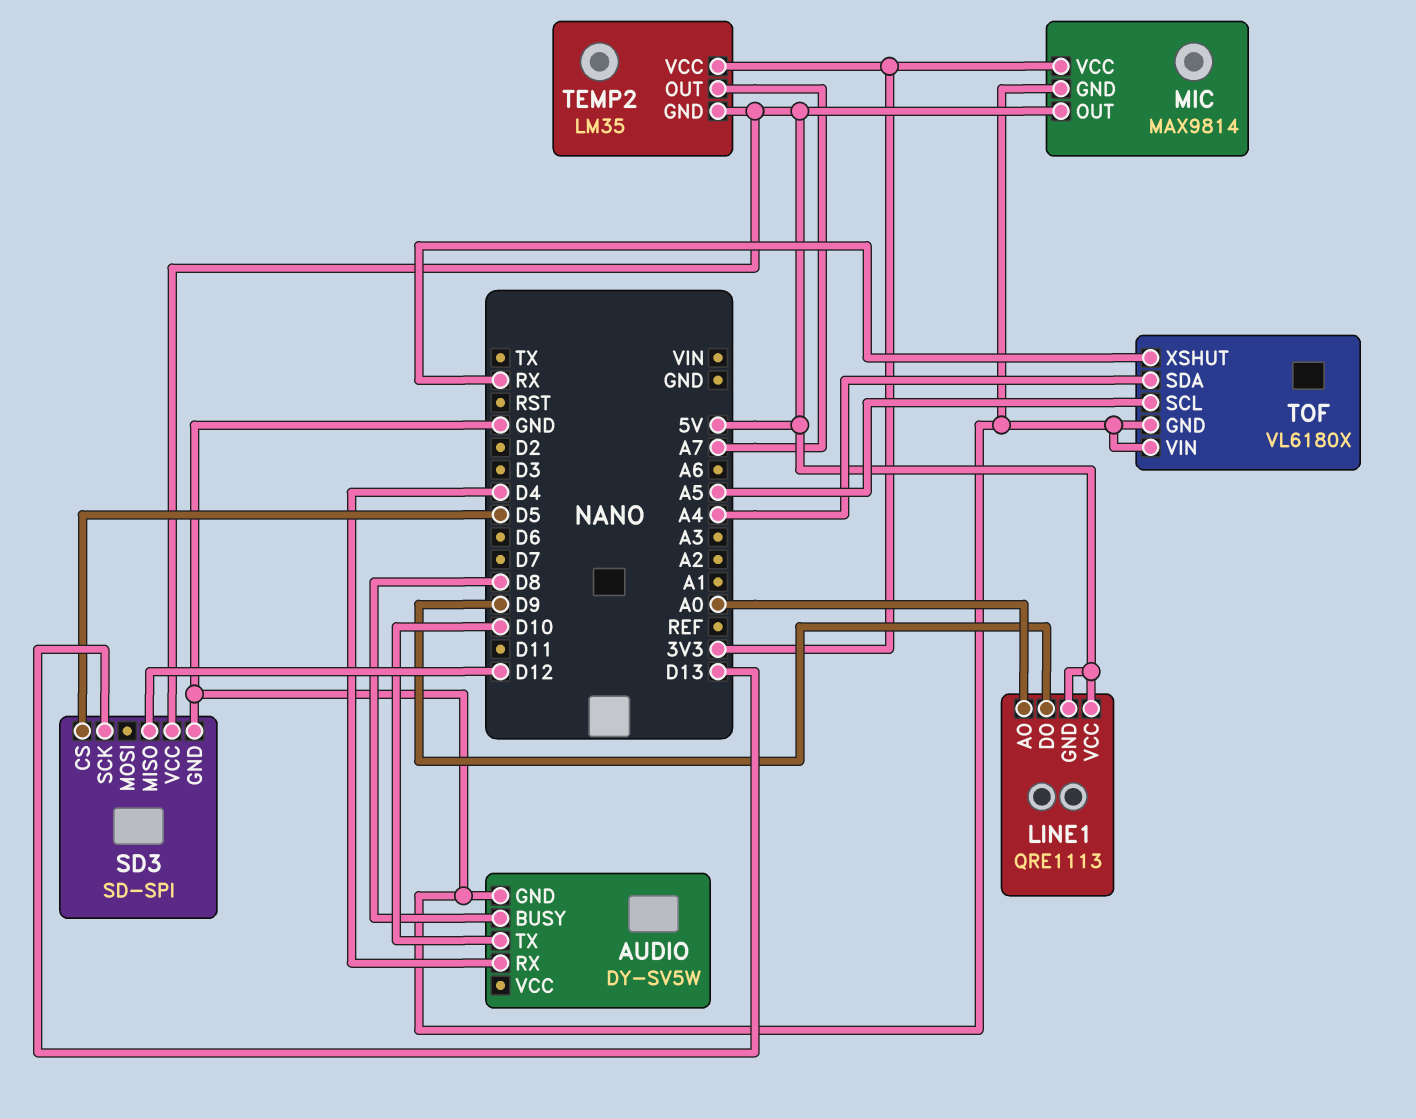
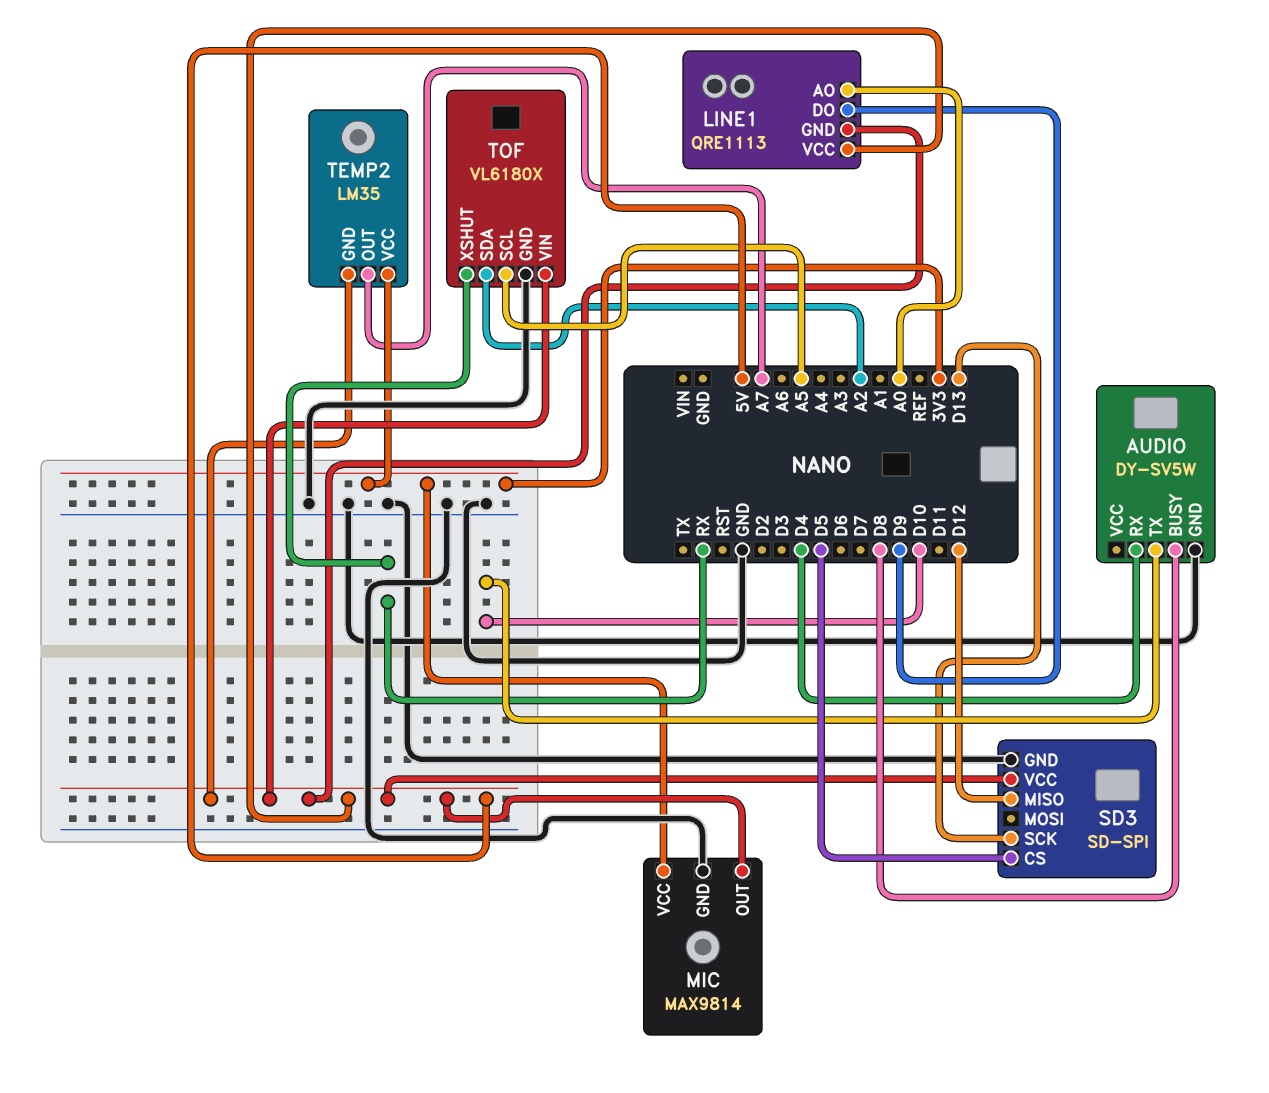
TOF pin SDA: A4 -> A2
TOF pin VIN: GND -> 5V

